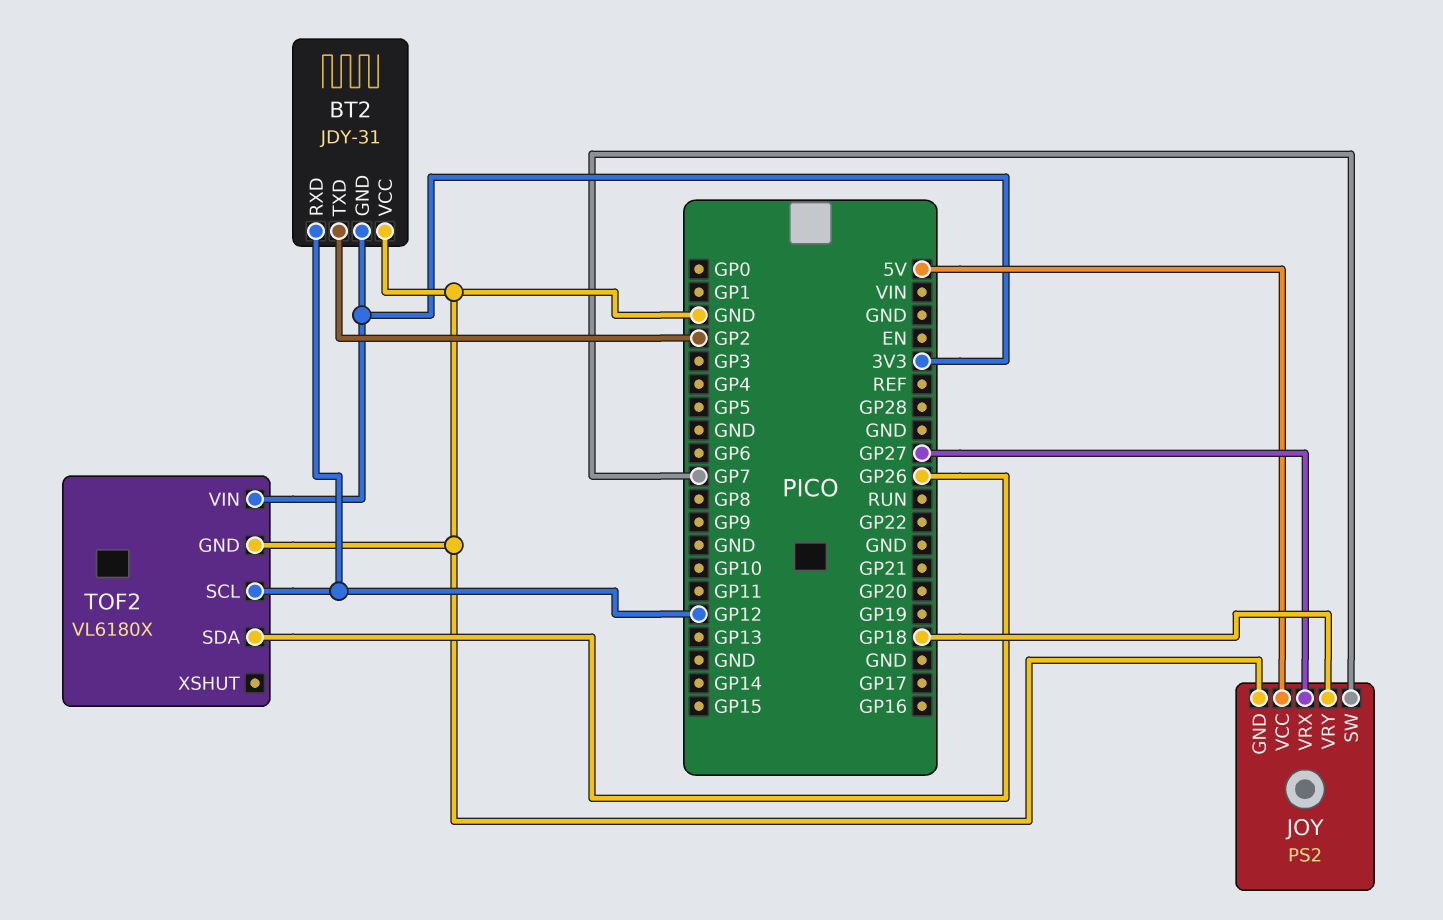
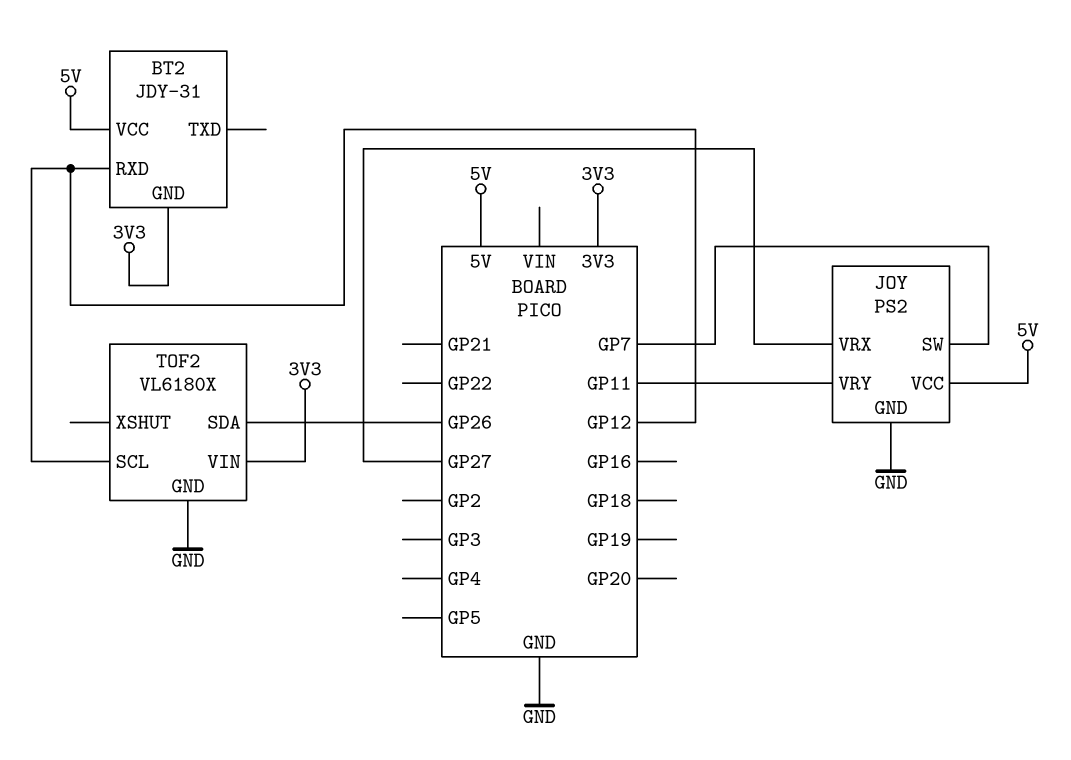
BT2 pin TXD: GP2 -> none
BT2 pin VCC: GND -> 5V
JOY pin VRY: GP18 -> GP11

